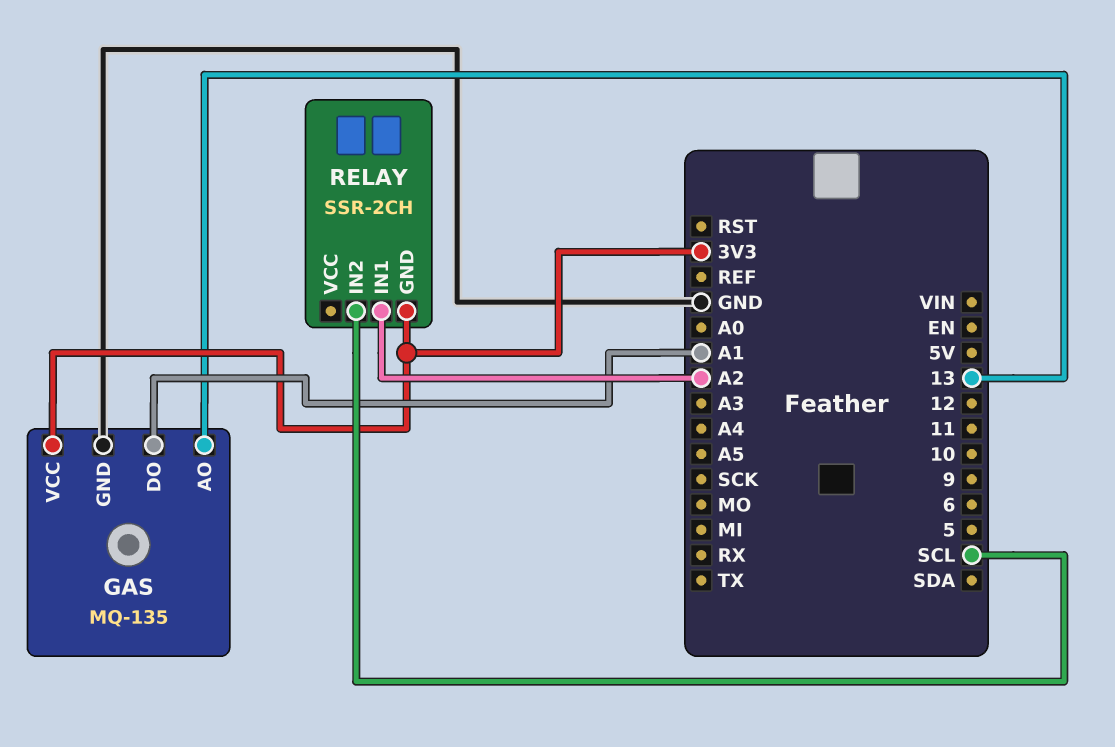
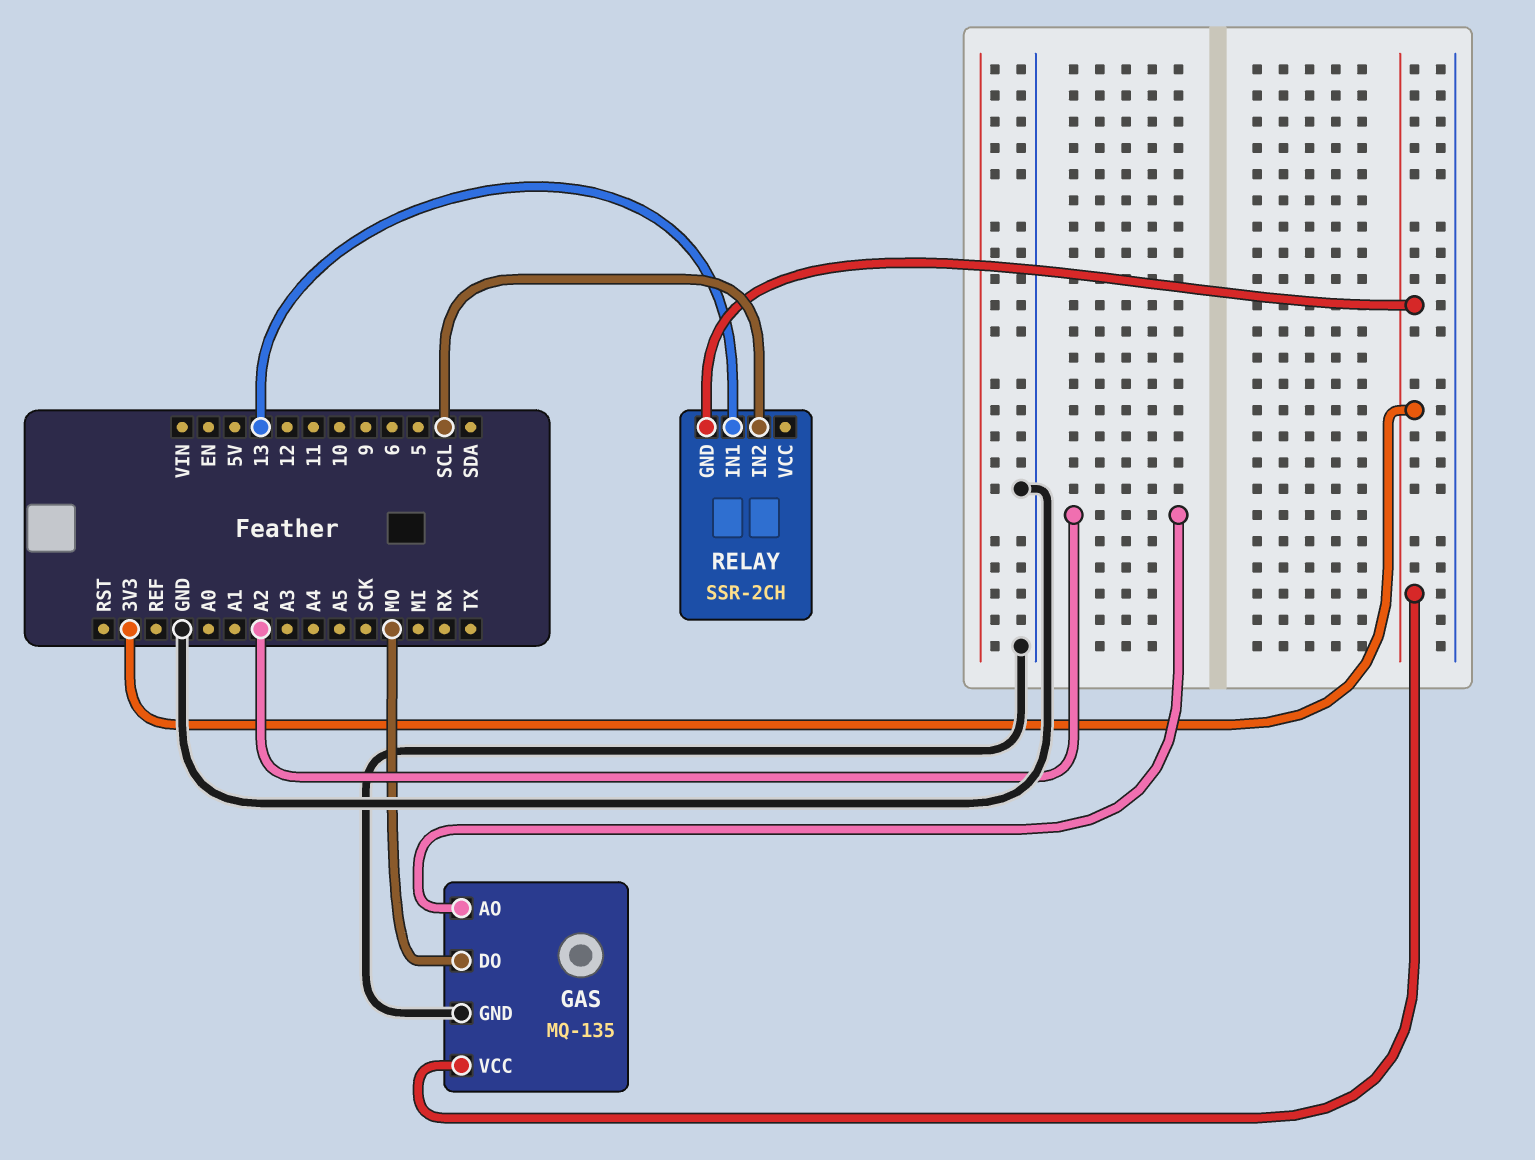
GAS pin AO: 13 -> A2
GAS pin DO: A1 -> MO
RELAY pin IN1: A2 -> 13

